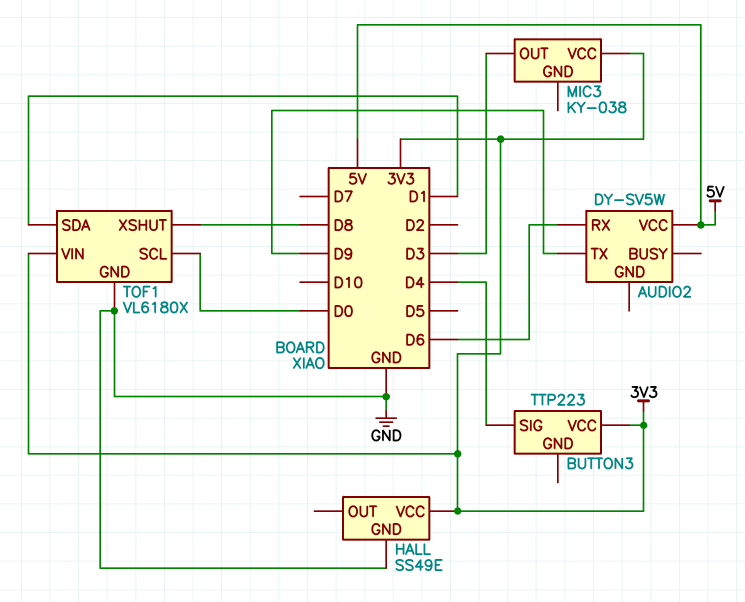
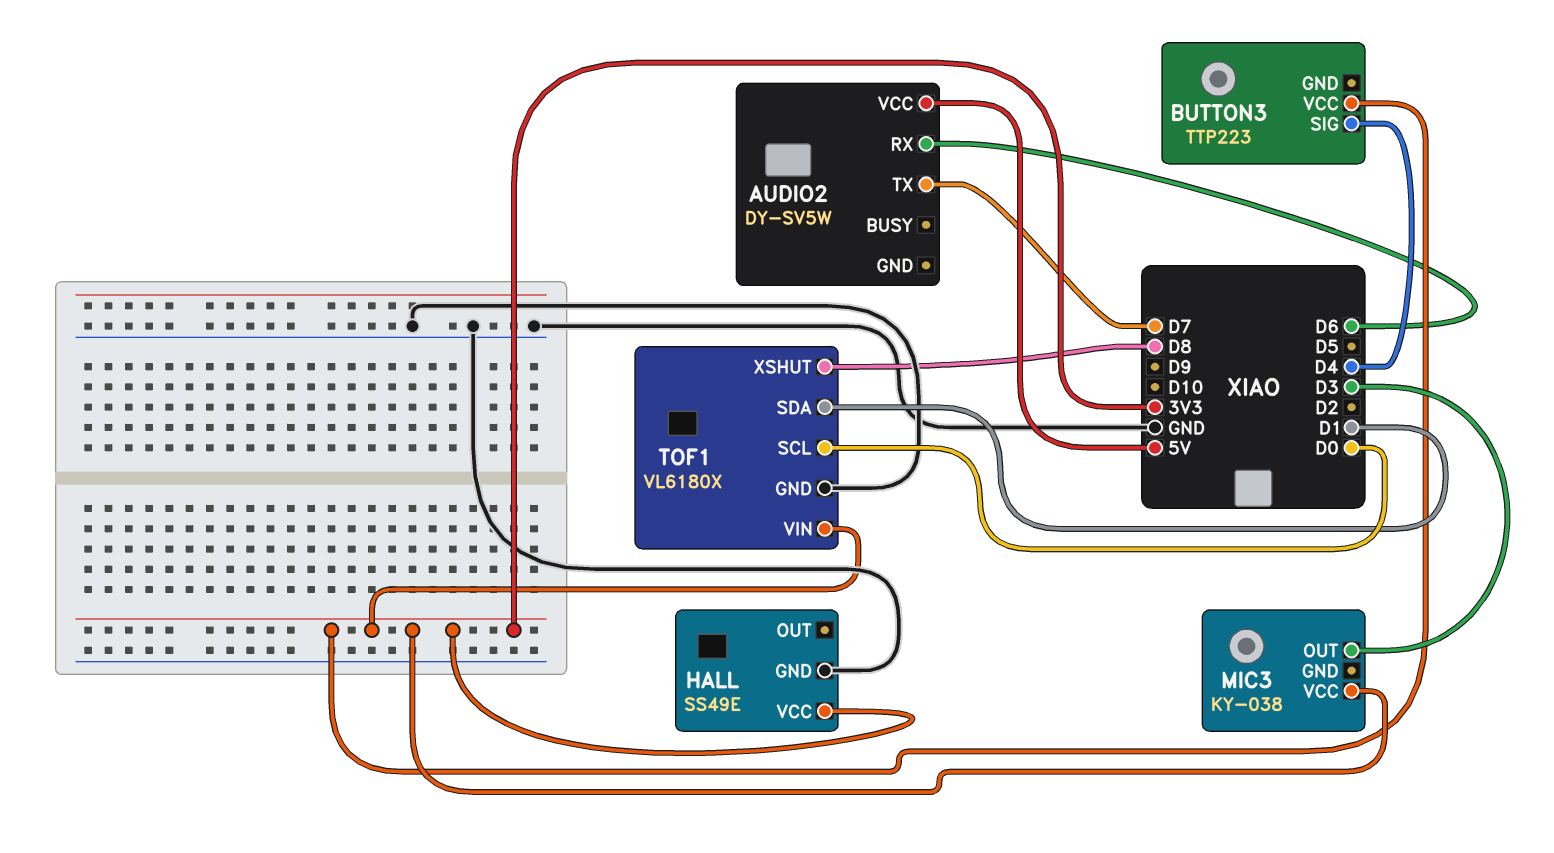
AUDIO2 pin TX: D9 -> D7

